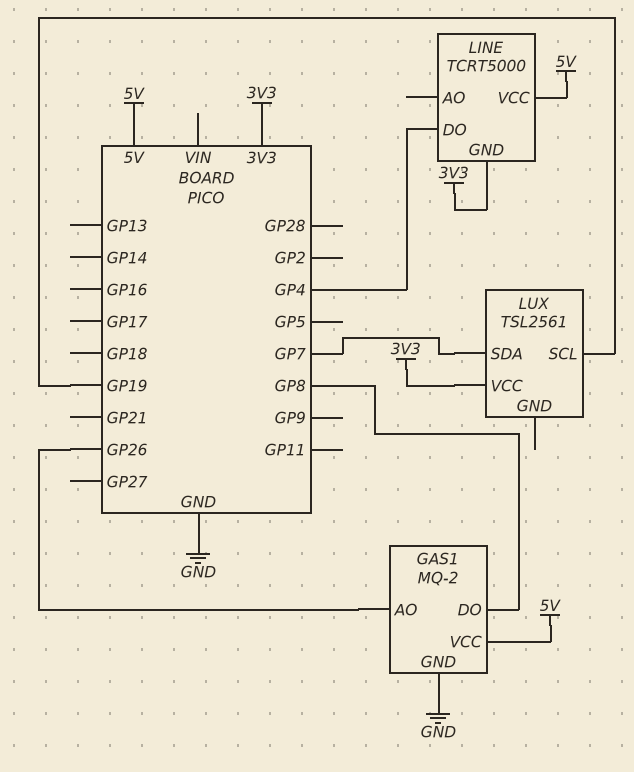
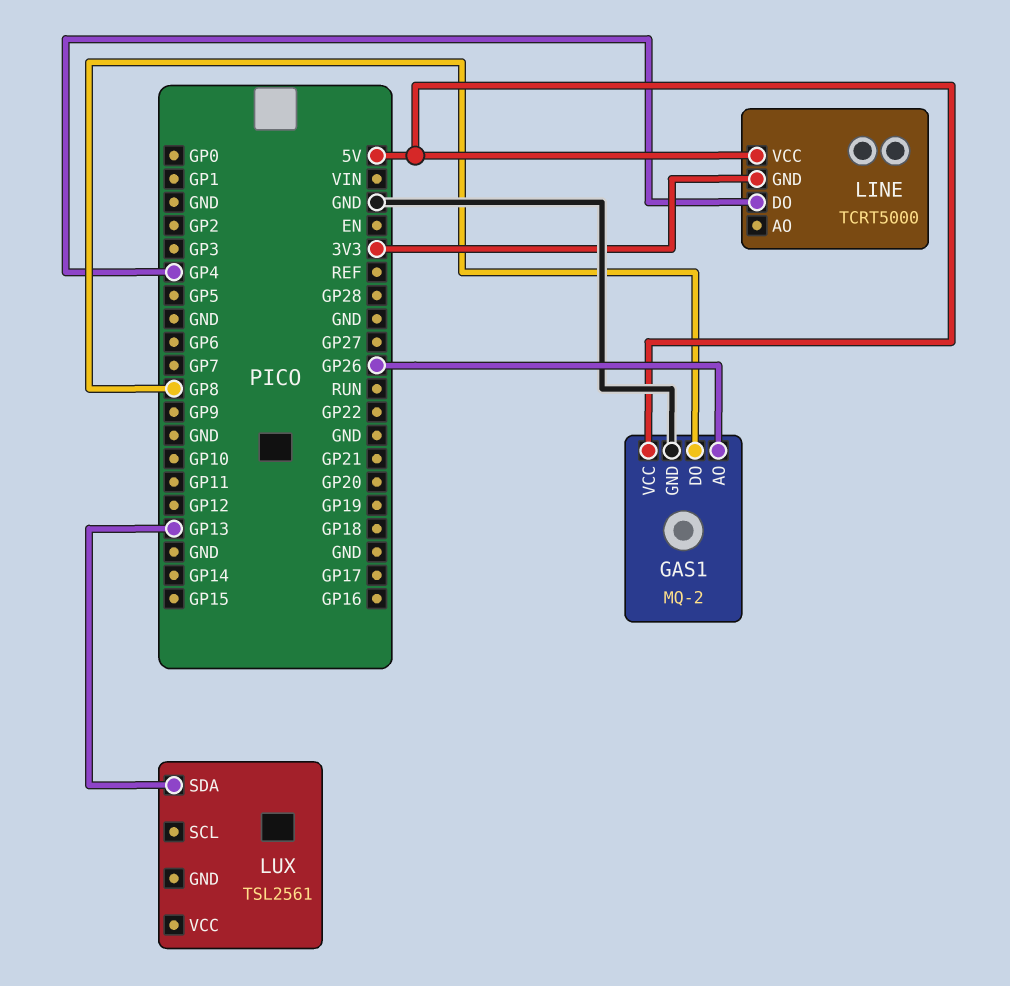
LUX pin SCL: GP19 -> none
LUX pin SDA: GP7 -> GP13
LUX pin VCC: 3V3 -> none

